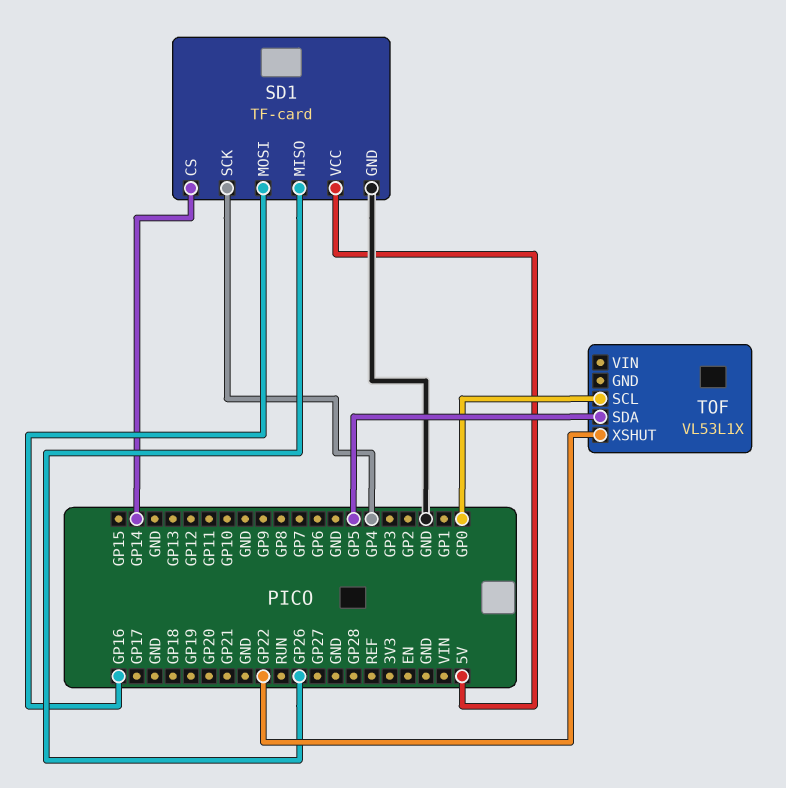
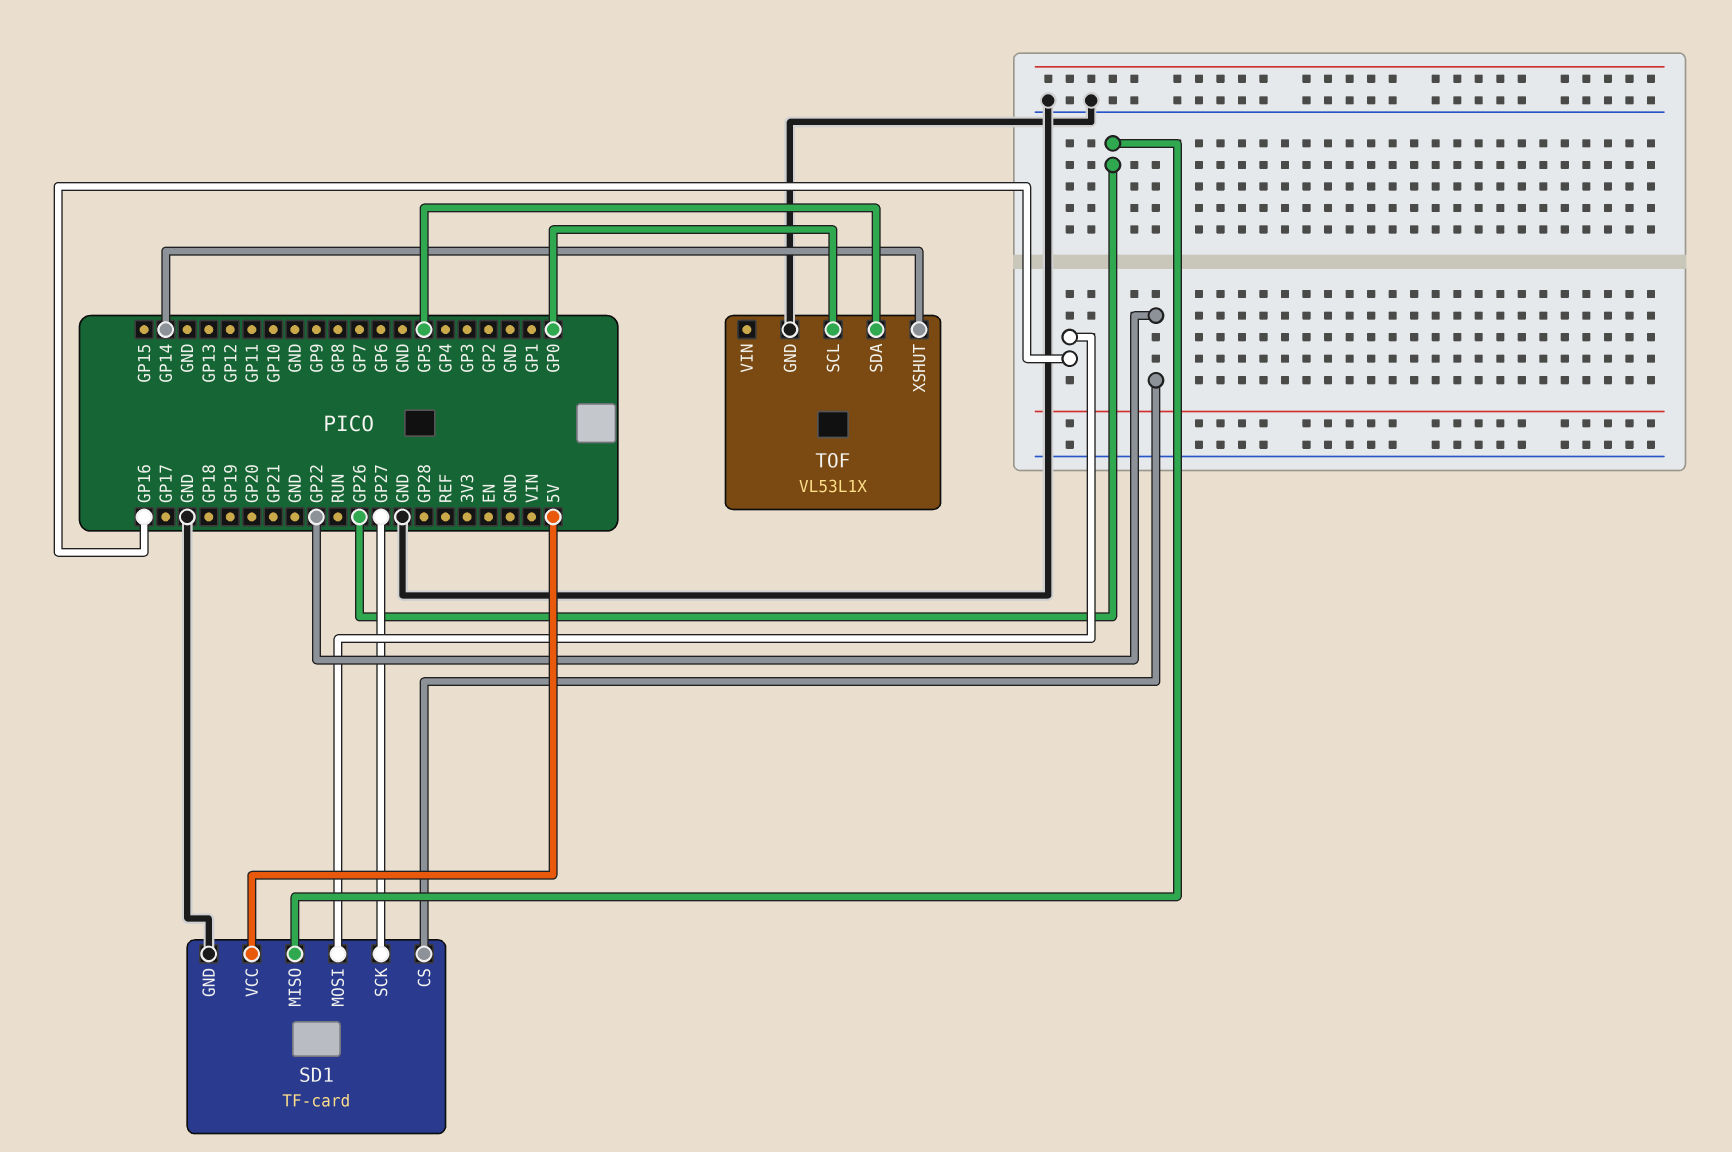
SD1 pin CS: GP14 -> GP22
SD1 pin SCK: GP4 -> GP27
TOF pin GND: none -> GND
TOF pin XSHUT: GP22 -> GP14

